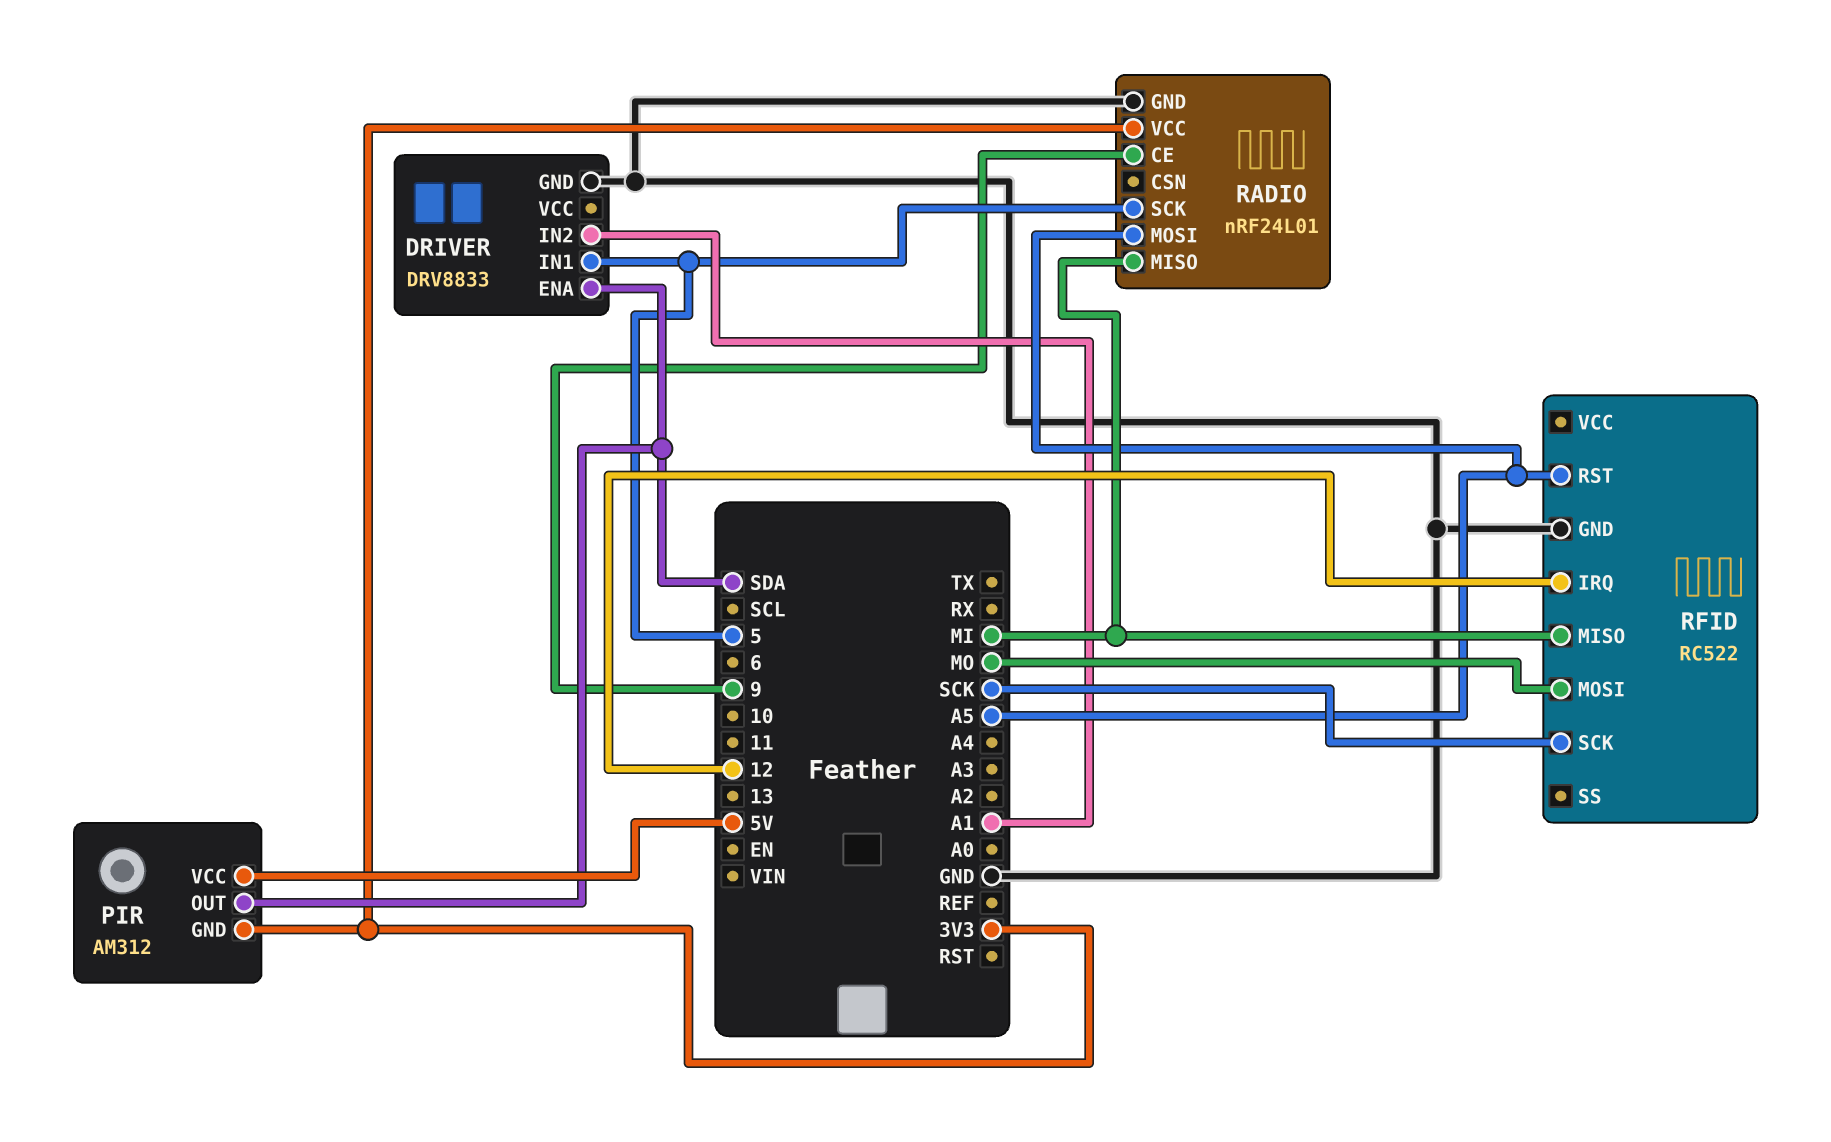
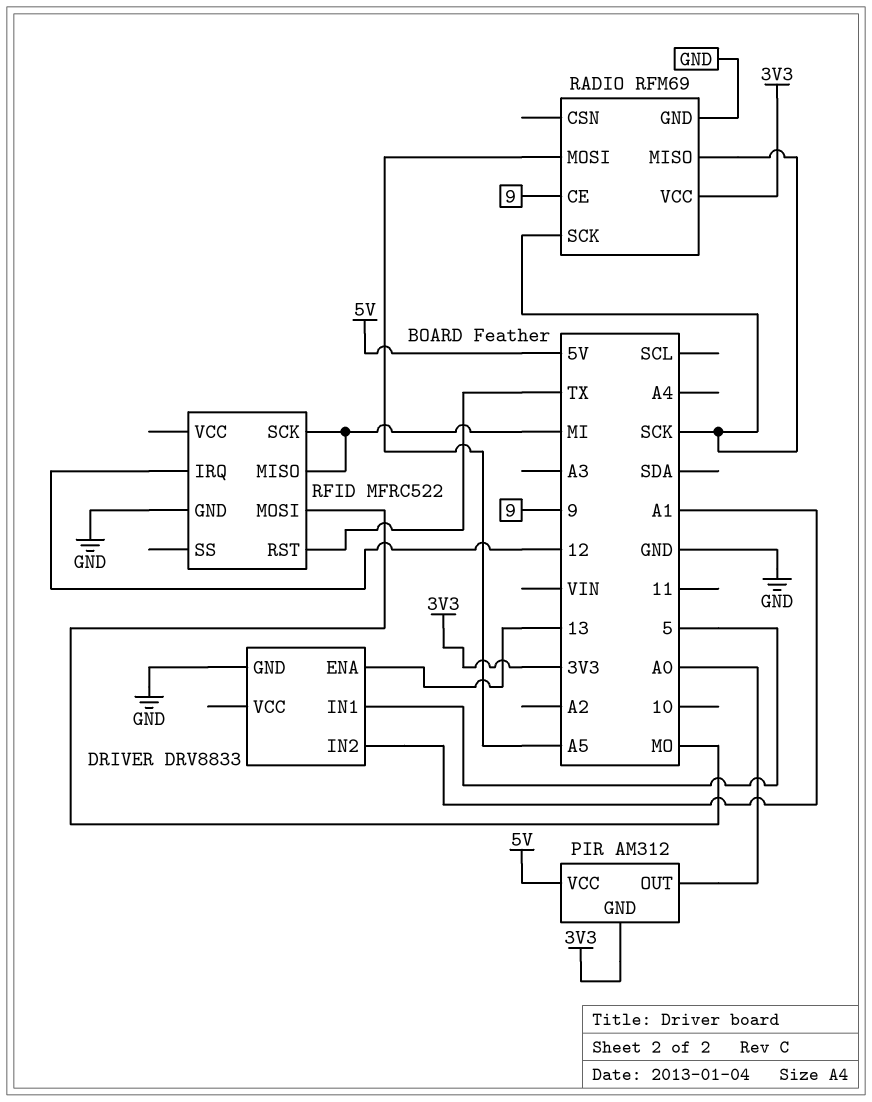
DRIVER pin ENA: SDA -> 13
PIR pin OUT: SDA -> A0
RADIO: nRF24L01 -> RFM69
RADIO pin MISO: MI -> SCK
RADIO pin SCK: 5 -> SCK
RFID: RC522 -> MFRC522
RFID pin RST: A5 -> TX
RFID pin SCK: SCK -> MI

